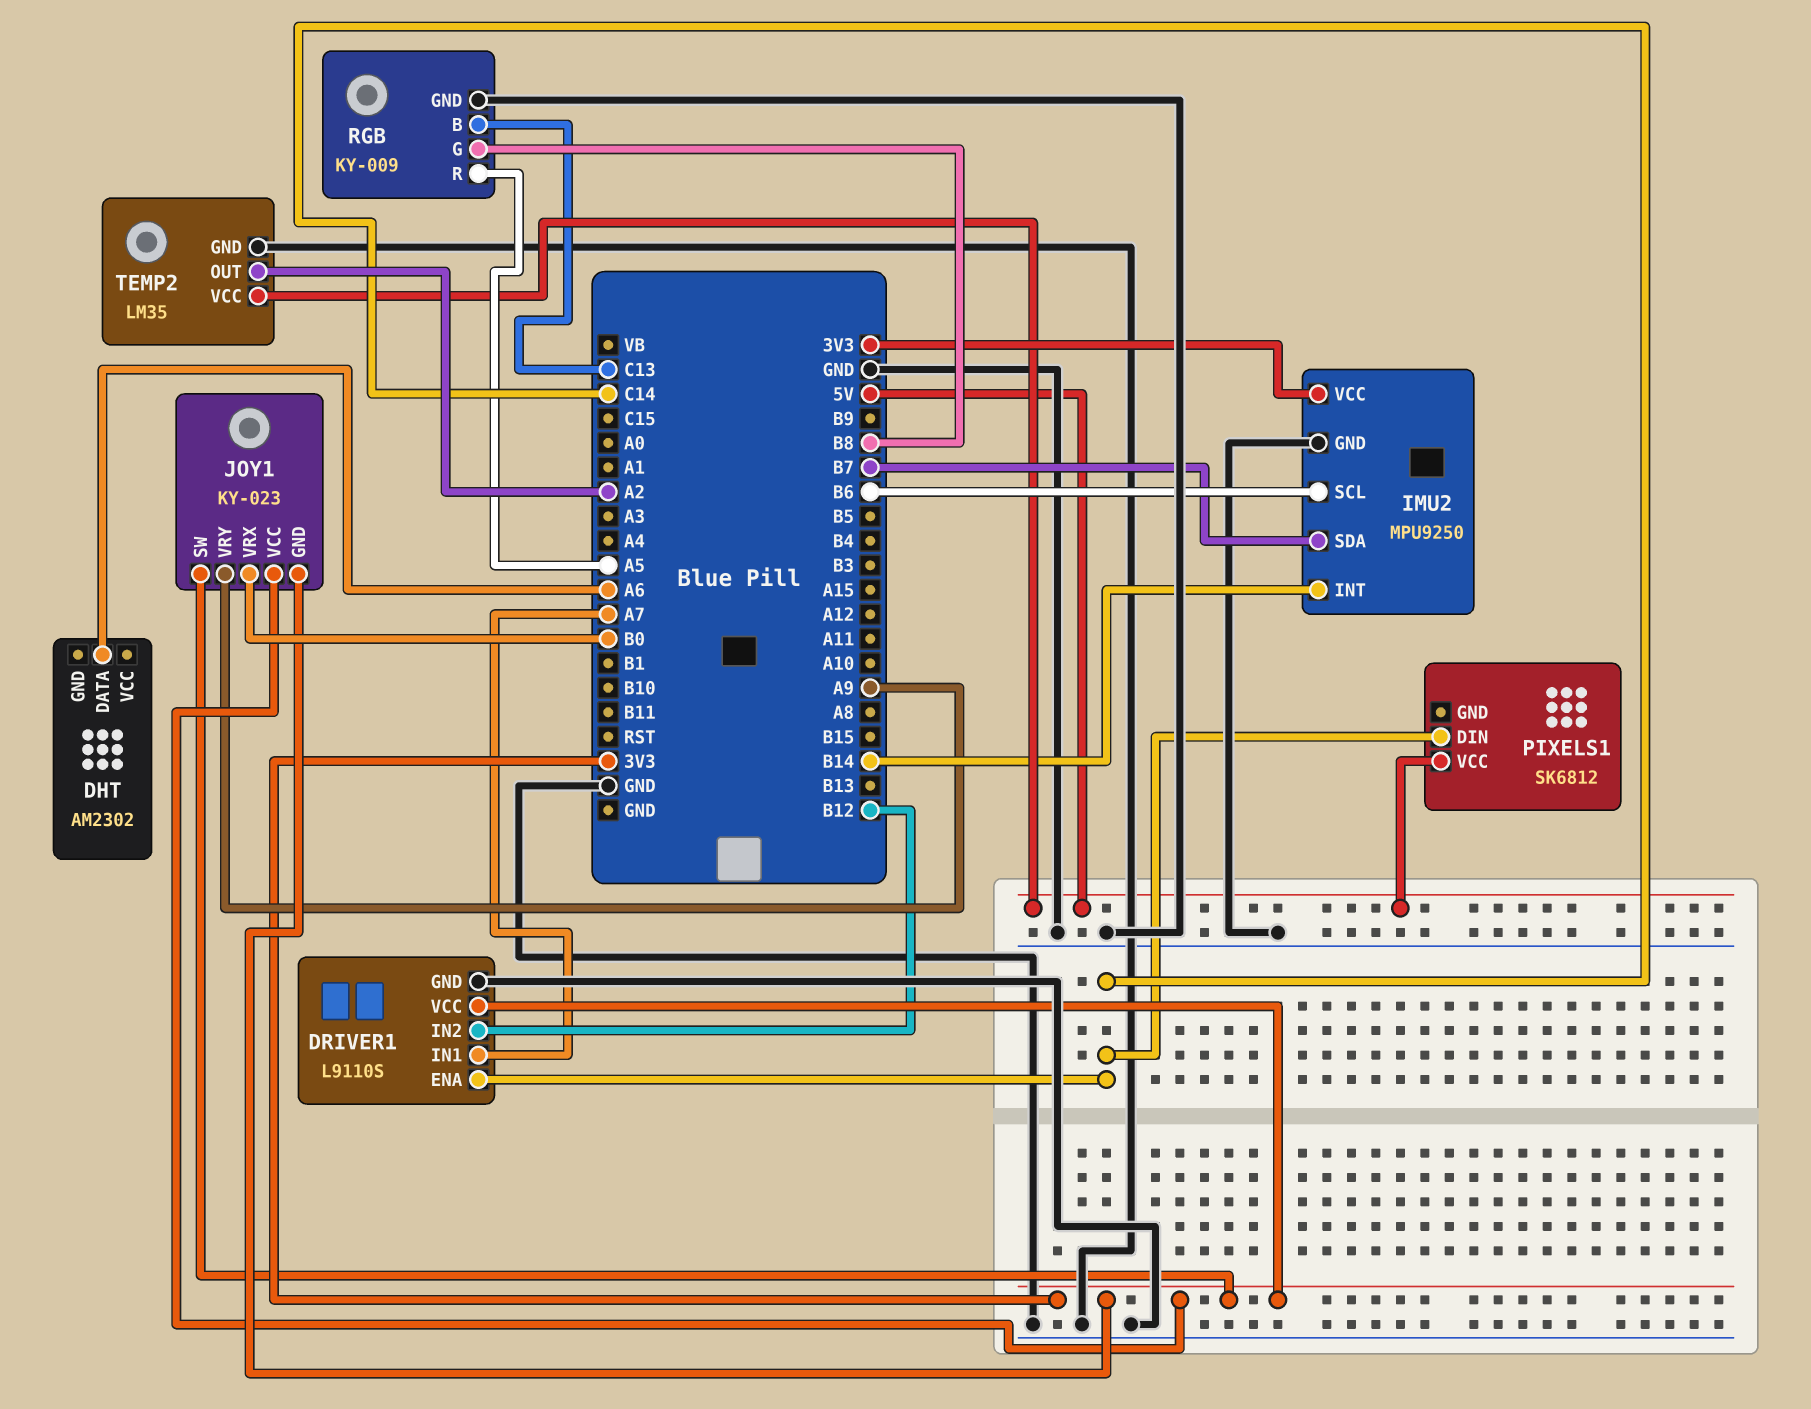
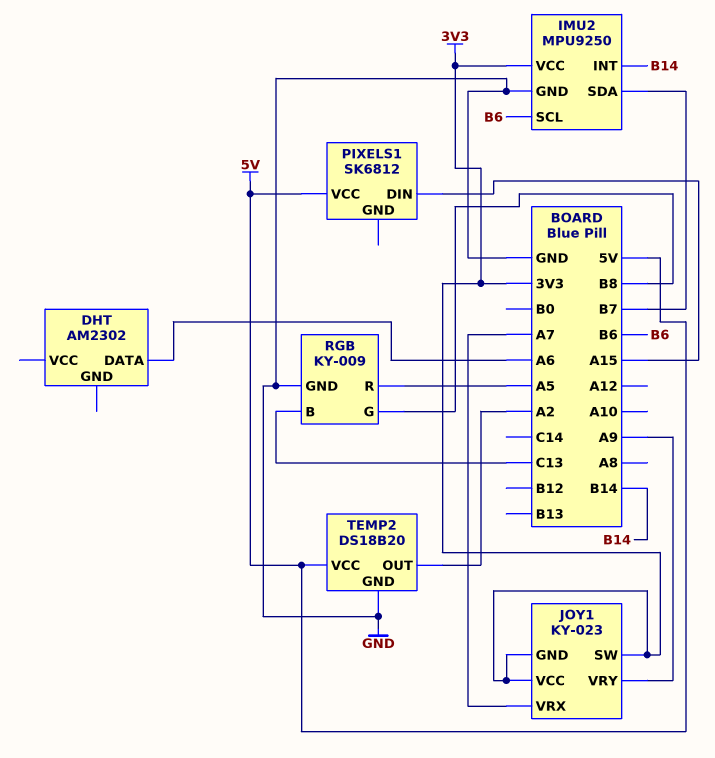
DRIVER1: L9110S -> none
DRIVER1 pin ENA: C14 -> none
DRIVER1 pin GND: GND -> none
DRIVER1 pin IN1: A7 -> none
DRIVER1 pin IN2: B12 -> none
DRIVER1 pin VCC: 3V3 -> none
JOY1 pin VRX: B0 -> A7
PIXELS1 pin DIN: C14 -> A15
TEMP2: LM35 -> DS18B20

